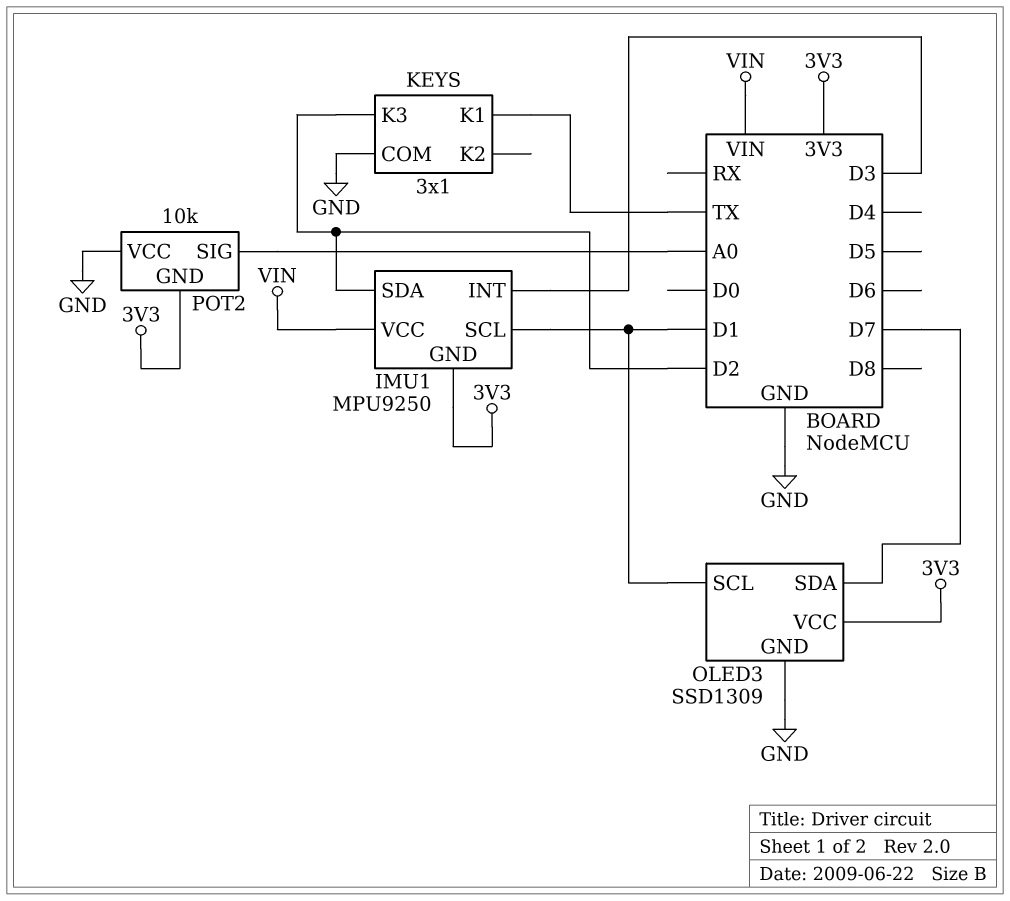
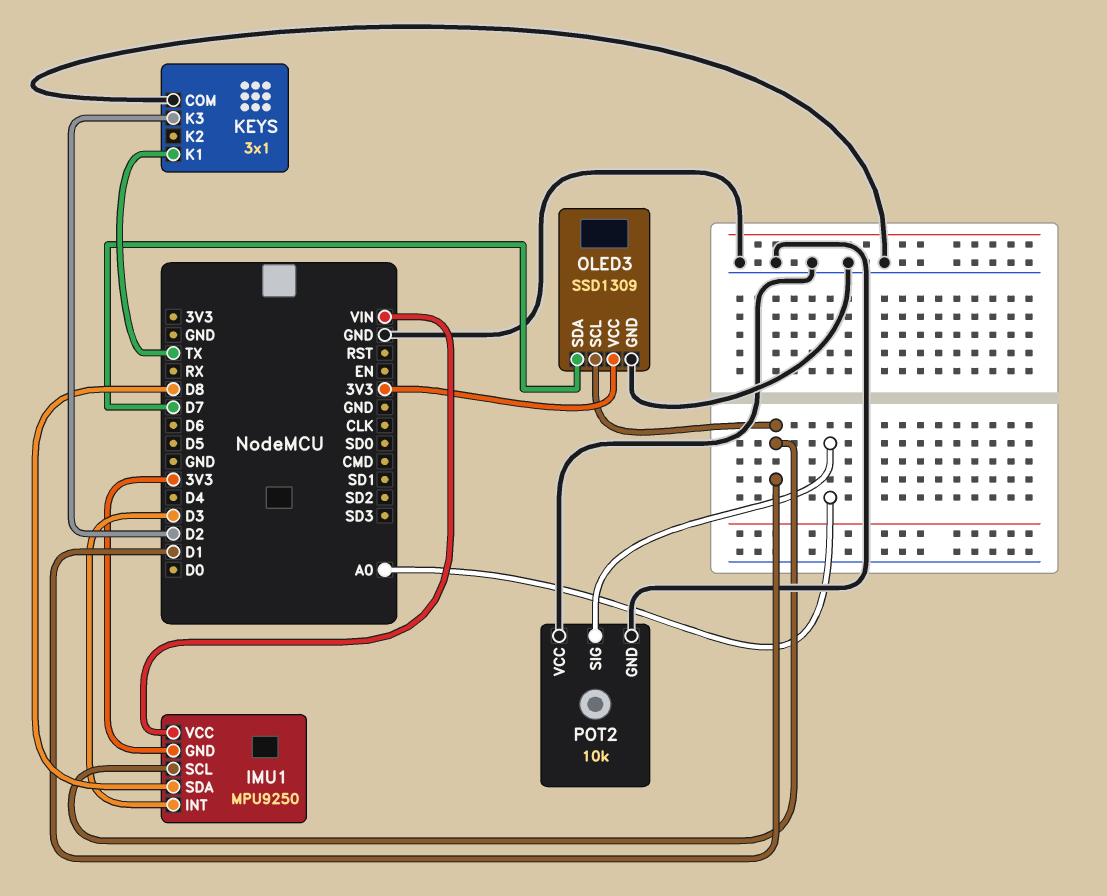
IMU1 pin SDA: D2 -> D8
POT2 pin GND: 3V3 -> GND

